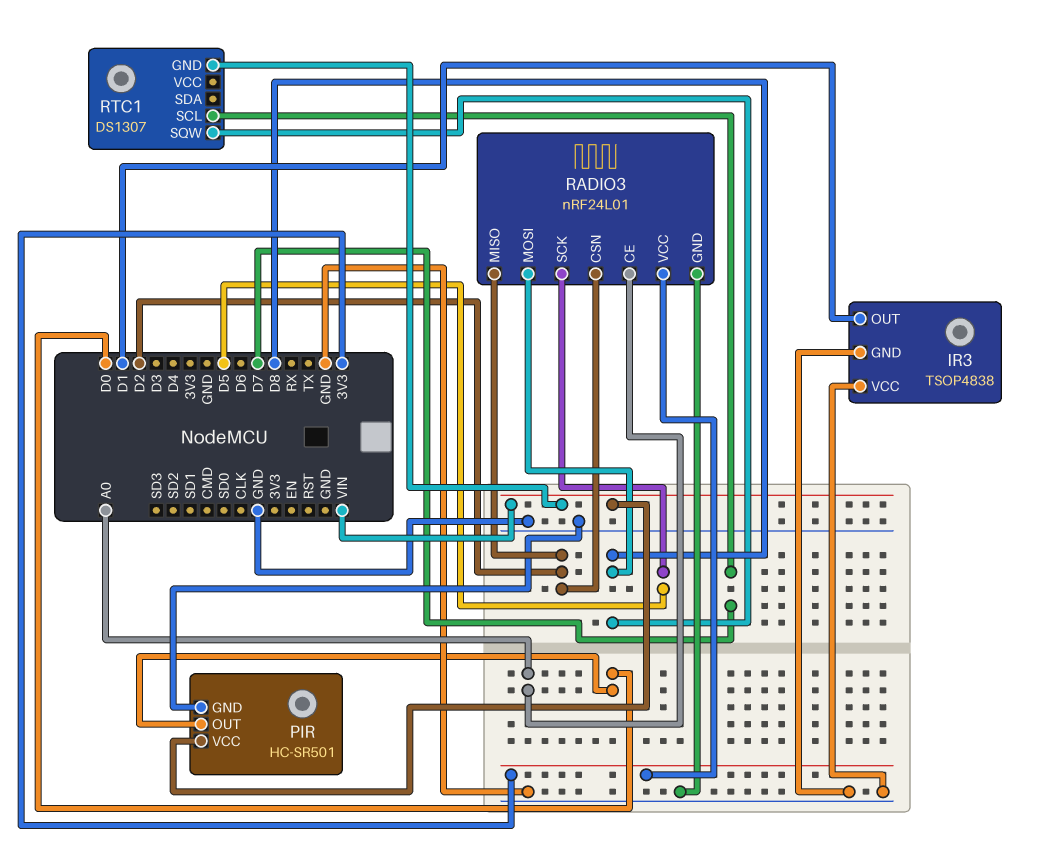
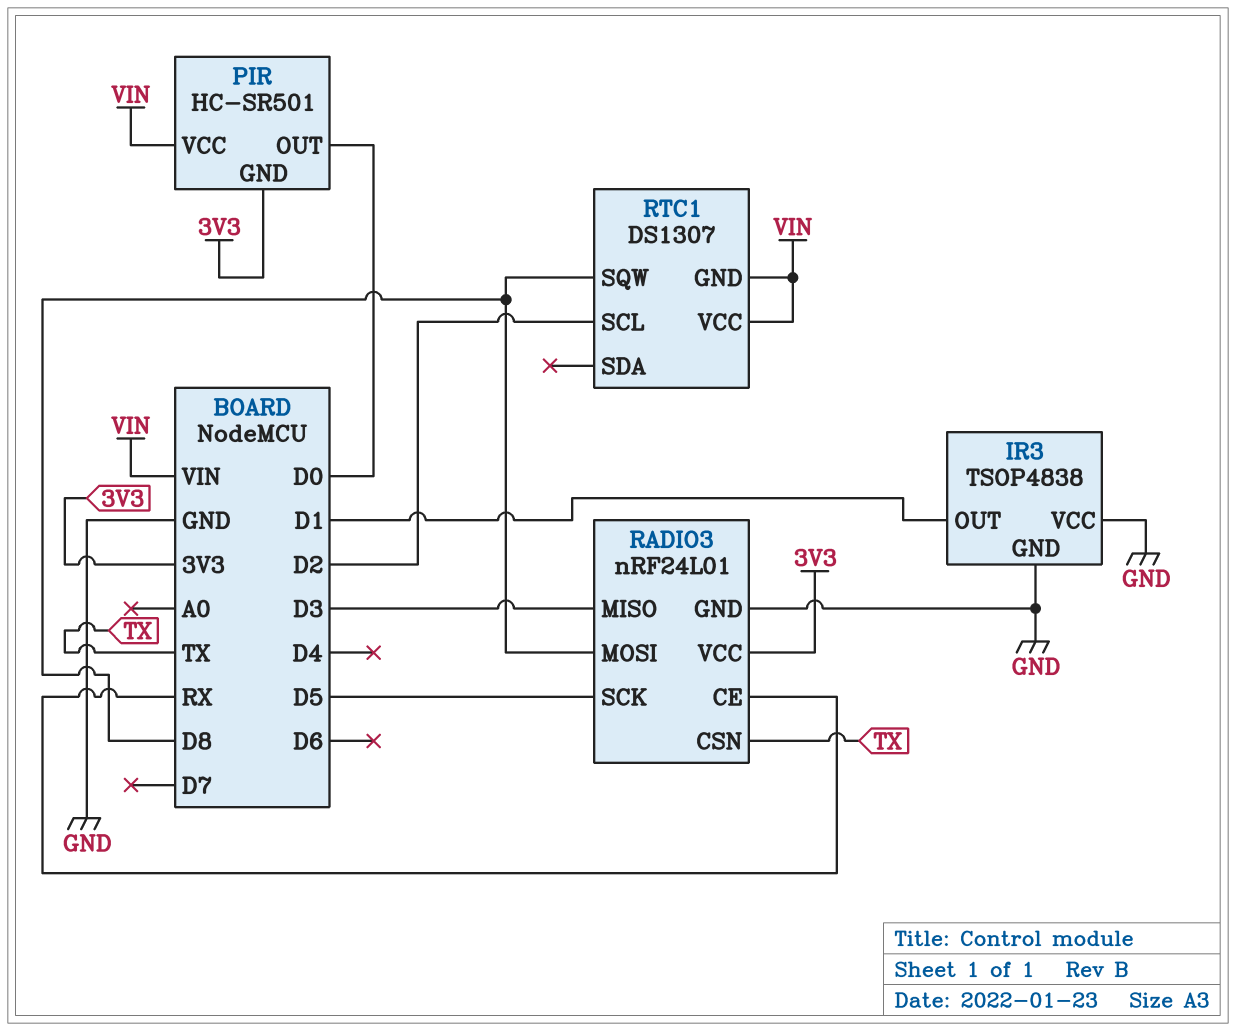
PIR pin GND: GND -> 3V3
RADIO3 pin CE: A0 -> RX
RADIO3 pin CSN: D2 -> TX
RADIO3 pin MISO: D2 -> D3
RTC1 pin SCL: D7 -> D2
RTC1 pin VCC: none -> VIN

